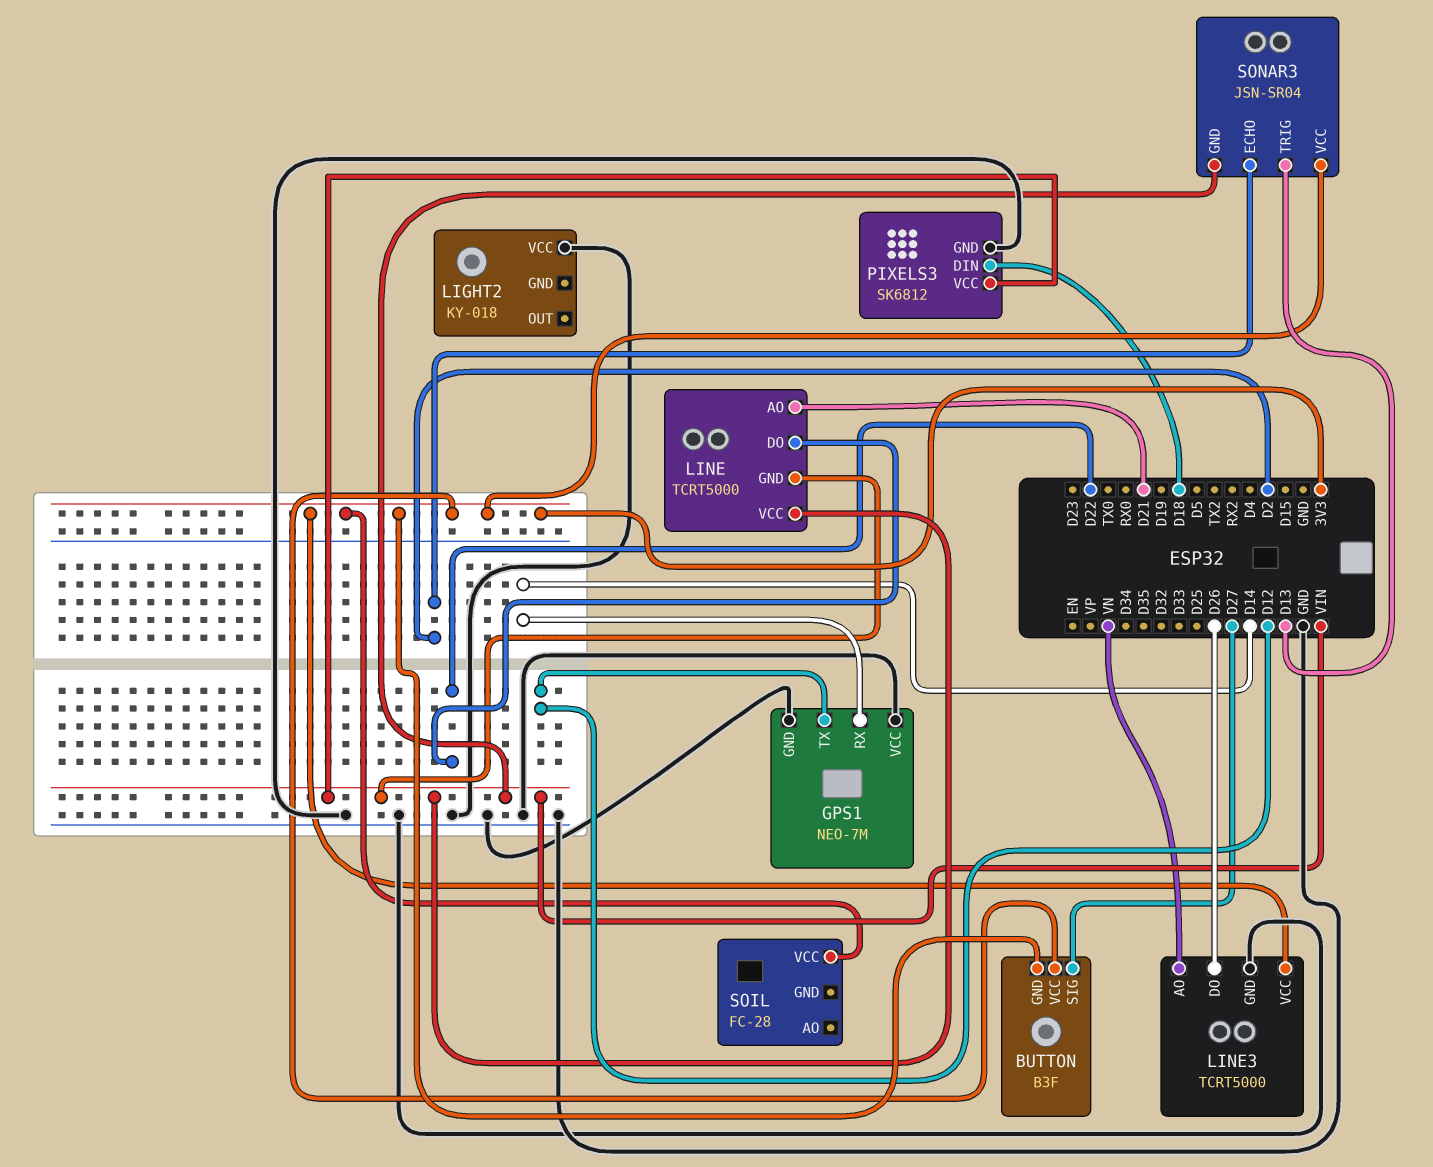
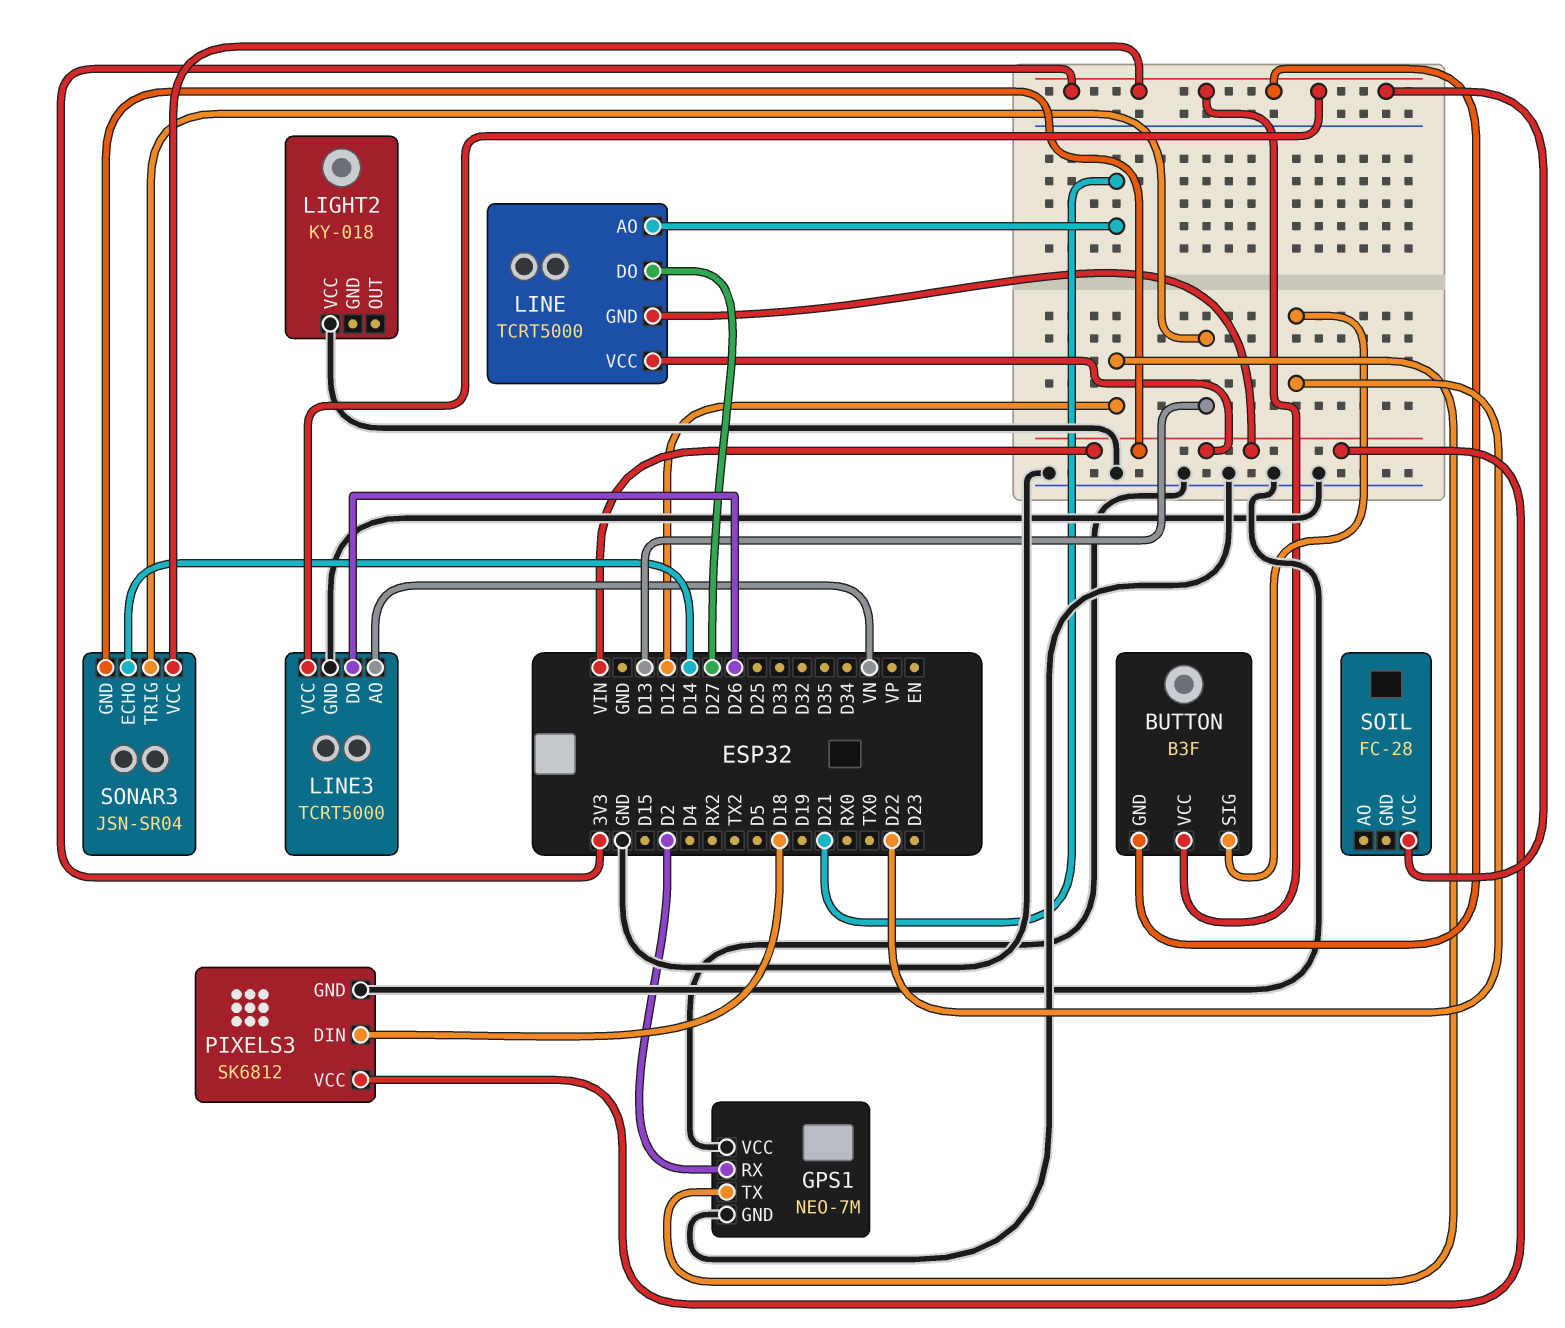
BUTTON pin SIG: D27 -> D22
GPS1 pin RX: D14 -> D2
LINE pin DO: D22 -> D27
SONAR3 pin ECHO: D2 -> D14

